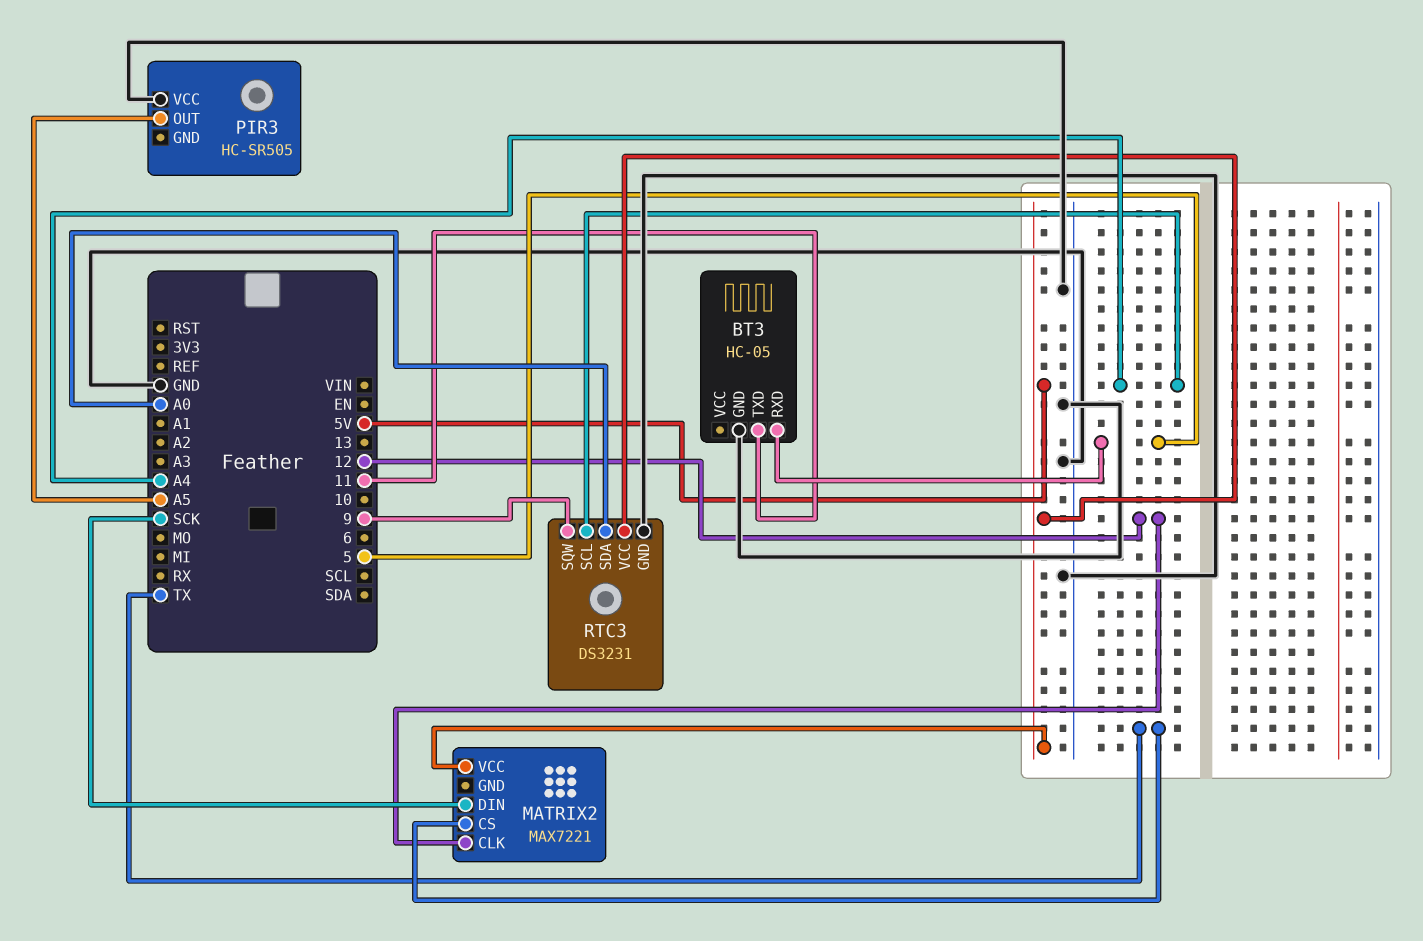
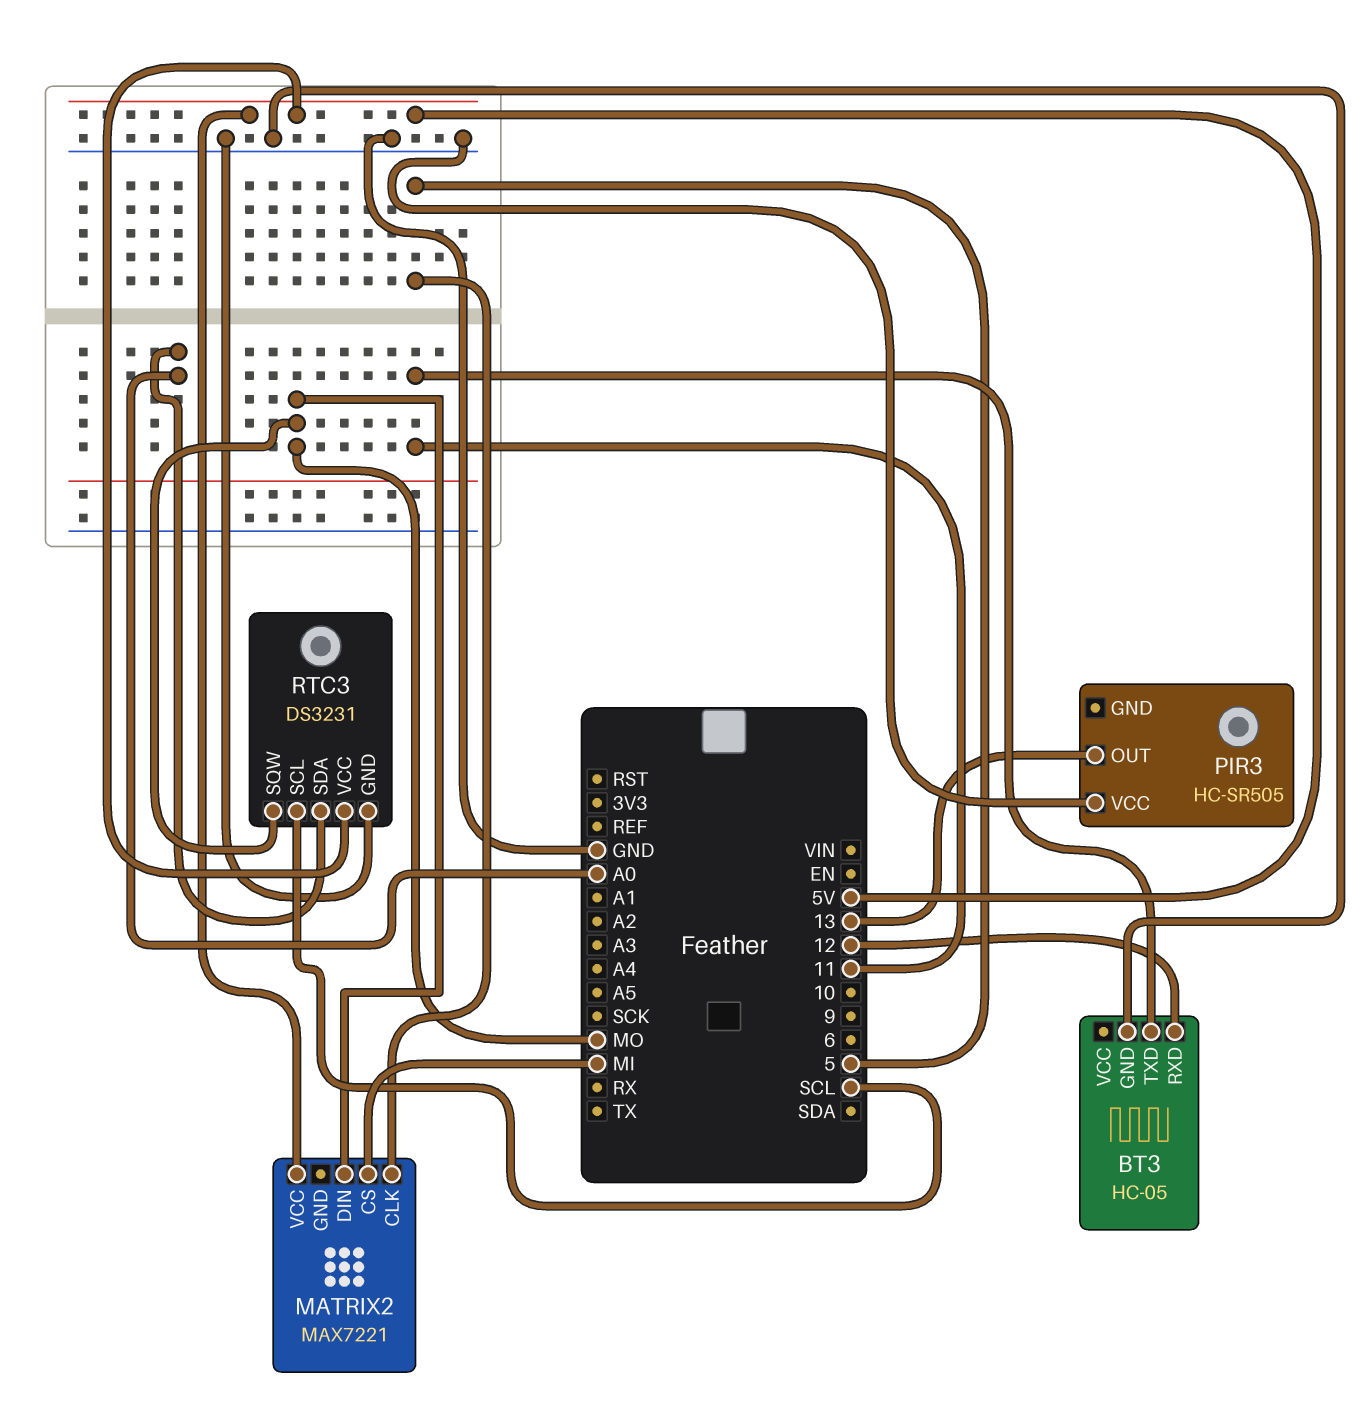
BT3 pin RXD: 5 -> 12
MATRIX2 pin CLK: 12 -> 5
MATRIX2 pin CS: TX -> MI
MATRIX2 pin DIN: SCK -> MO
PIR3 pin OUT: A5 -> 13
RTC3 pin SCL: A4 -> SCL
RTC3 pin SQW: 9 -> MO

